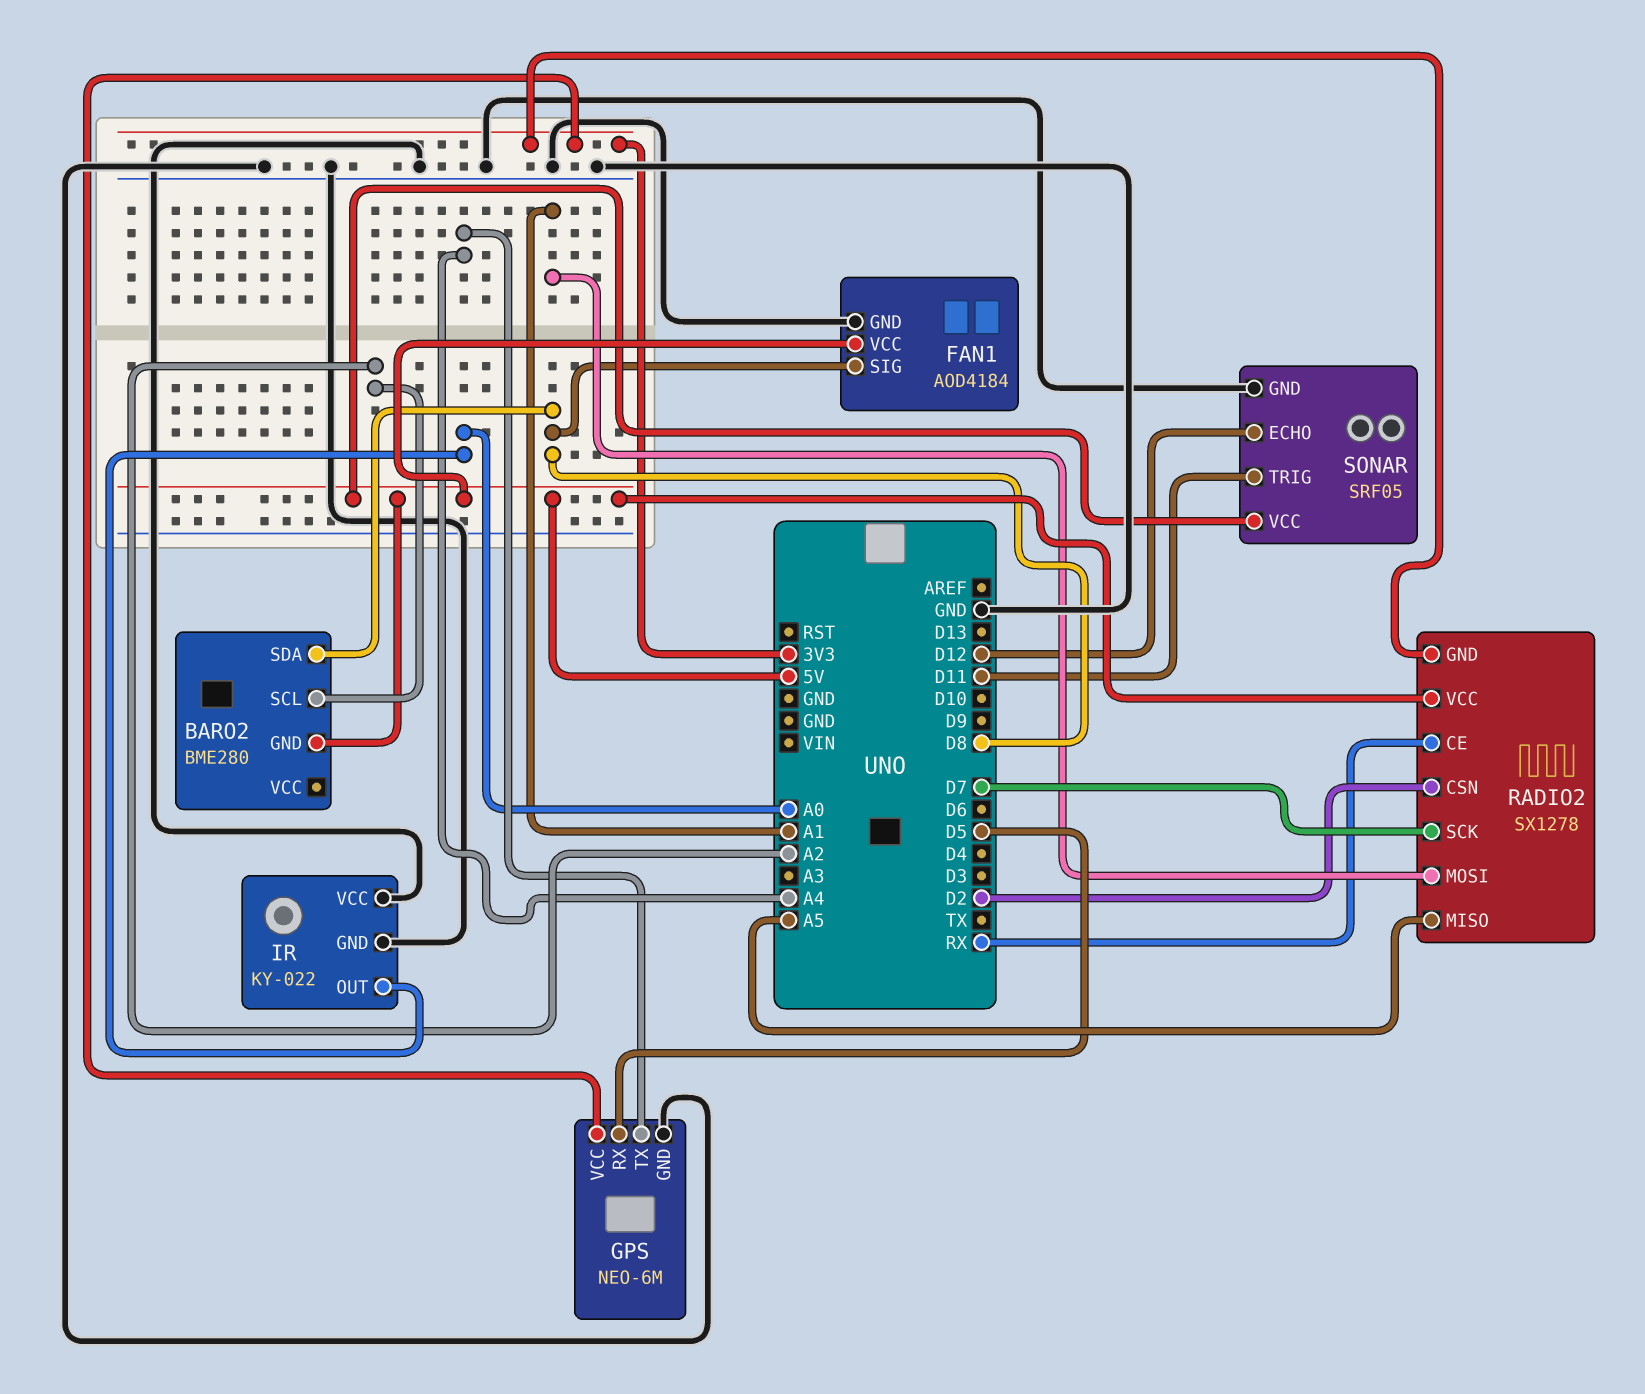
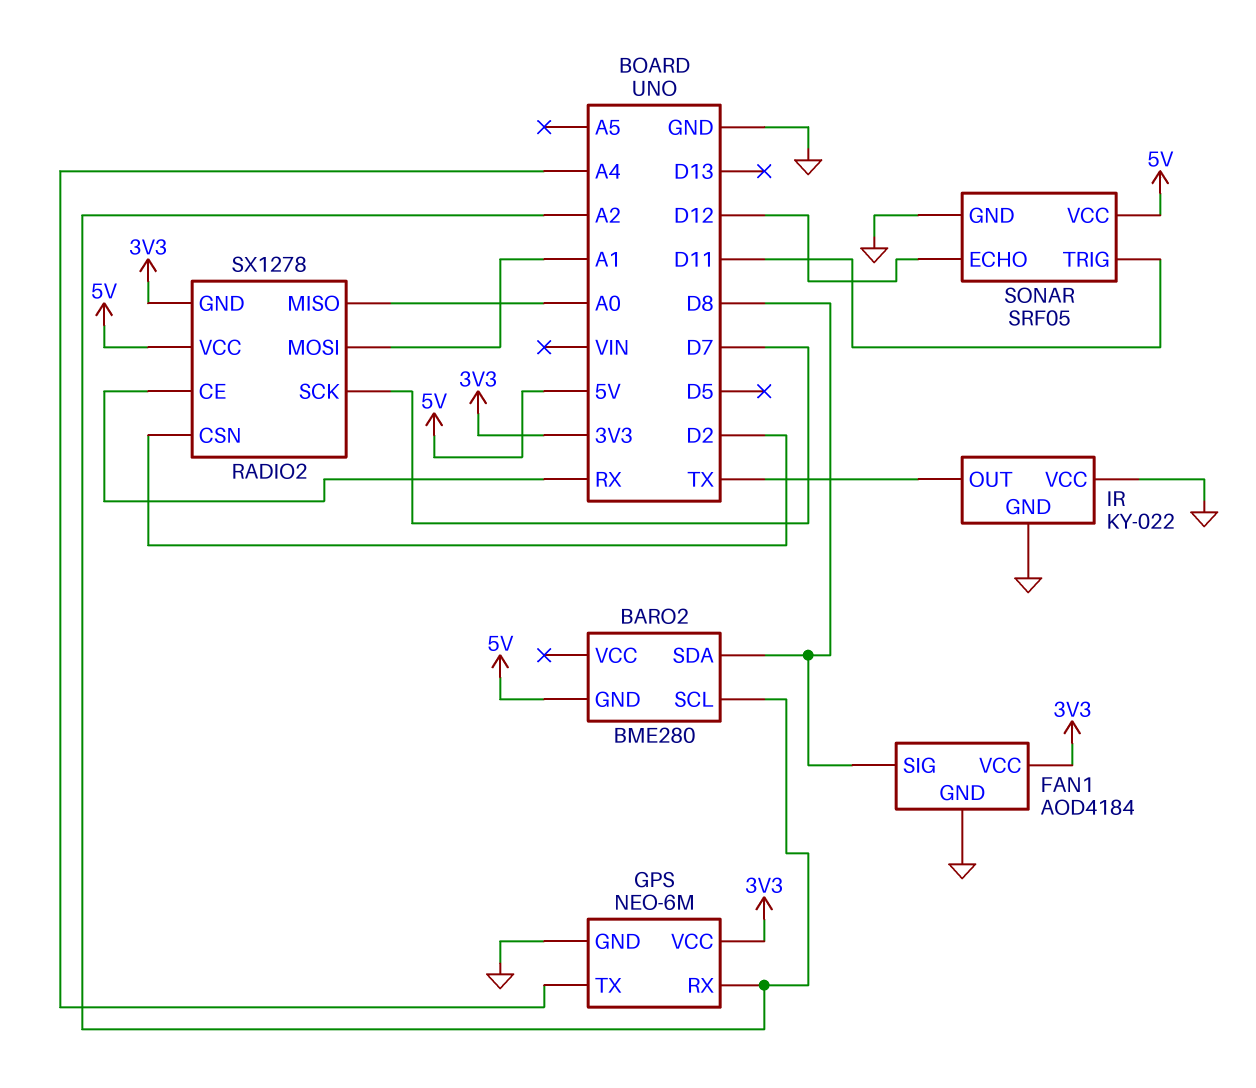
FAN1 pin VCC: 5V -> 3V3
GPS pin RX: D5 -> A2
IR pin OUT: A0 -> TX
RADIO2 pin MISO: A5 -> A0

